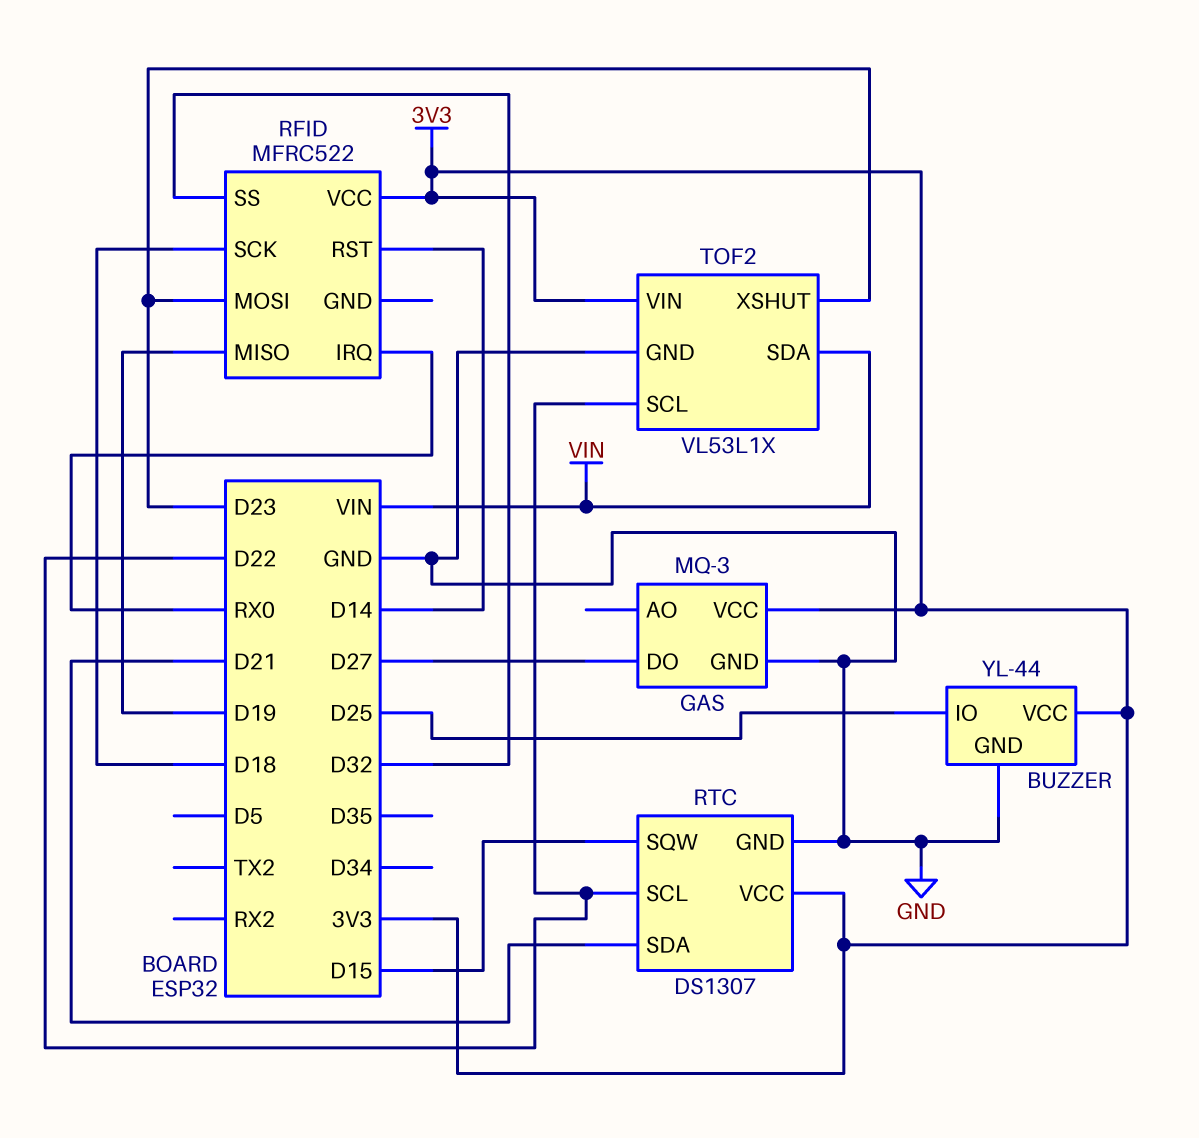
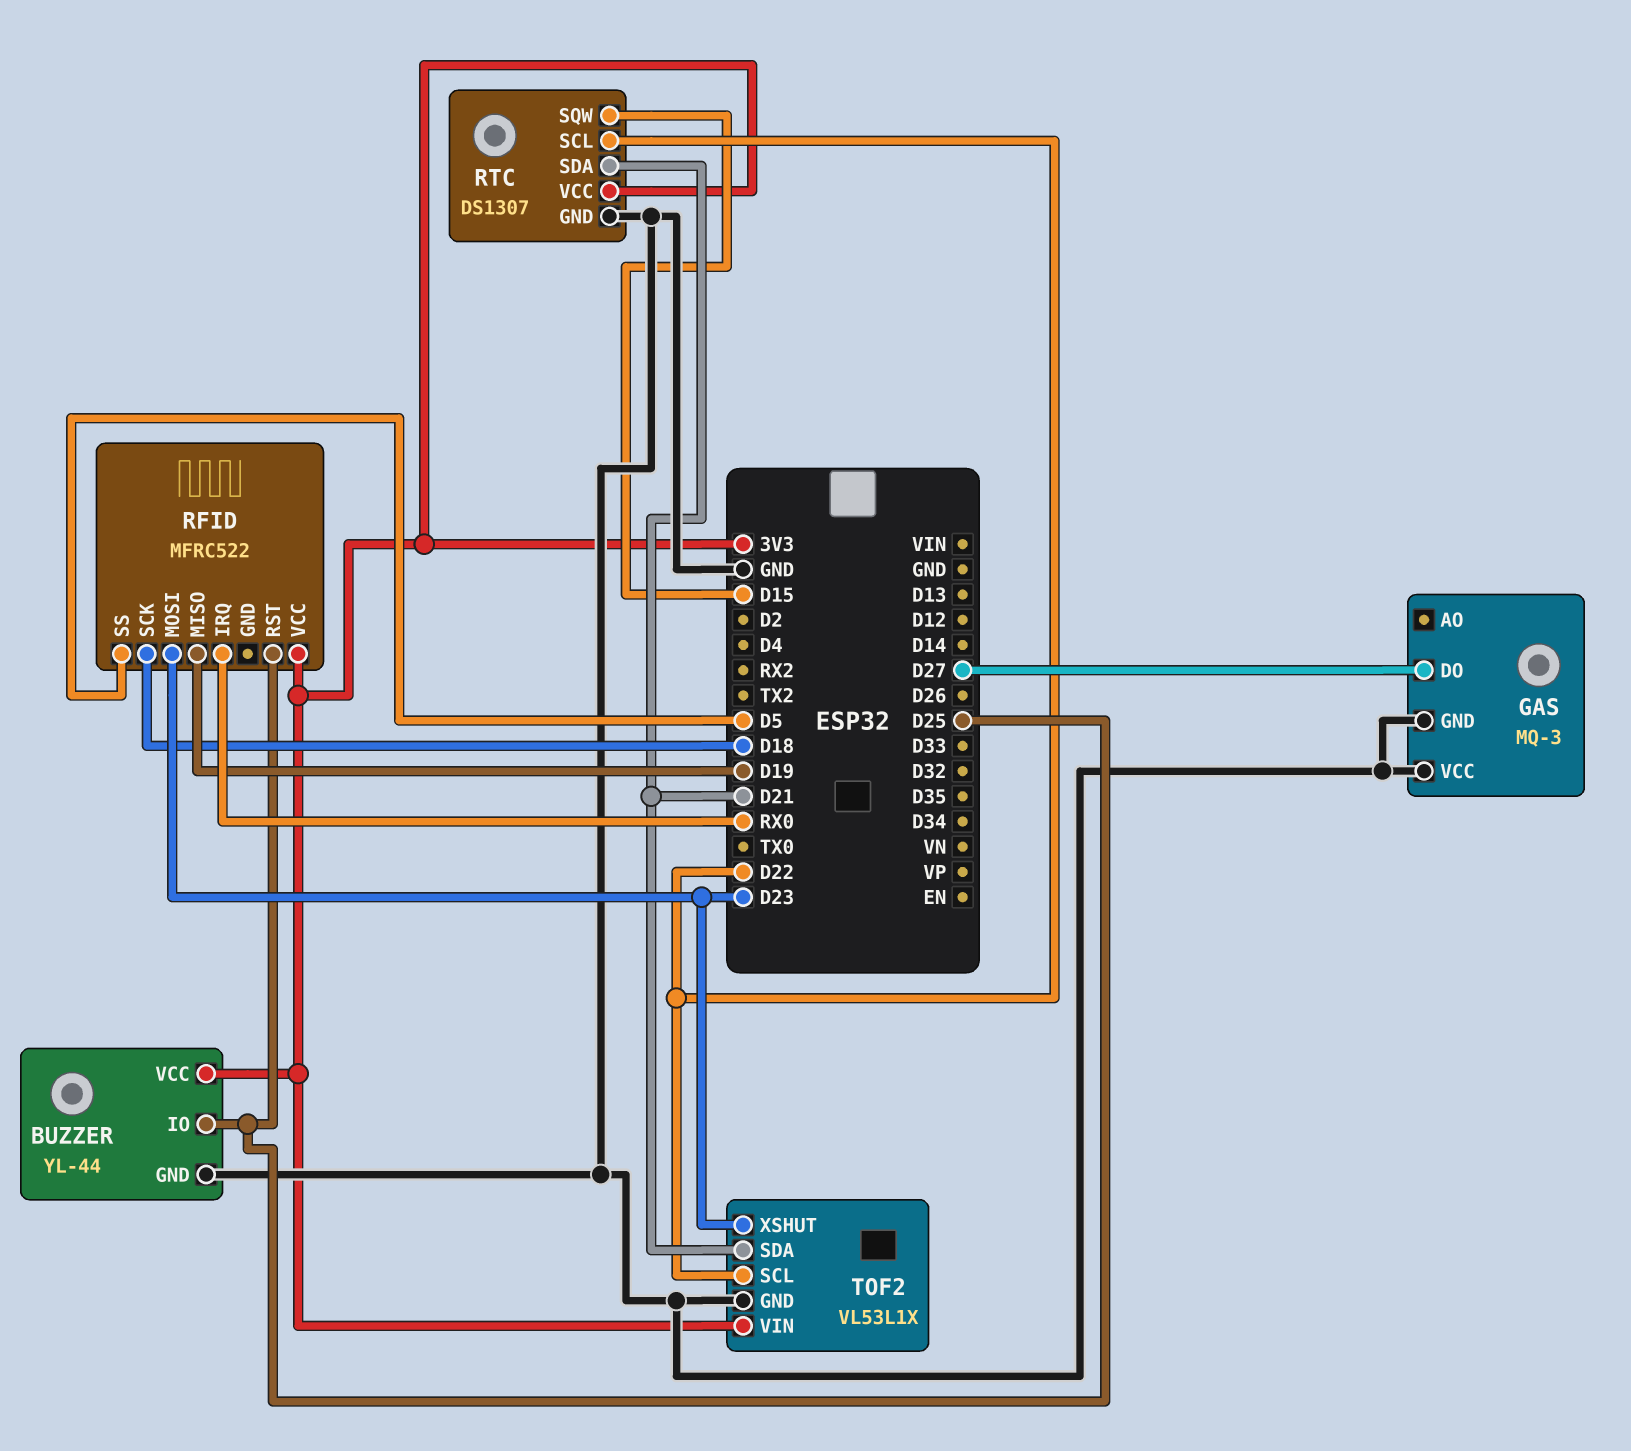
GAS pin VCC: 3V3 -> GND
RFID pin RST: D14 -> D25
RFID pin SS: D32 -> D5
TOF2 pin SDA: VIN -> D21

